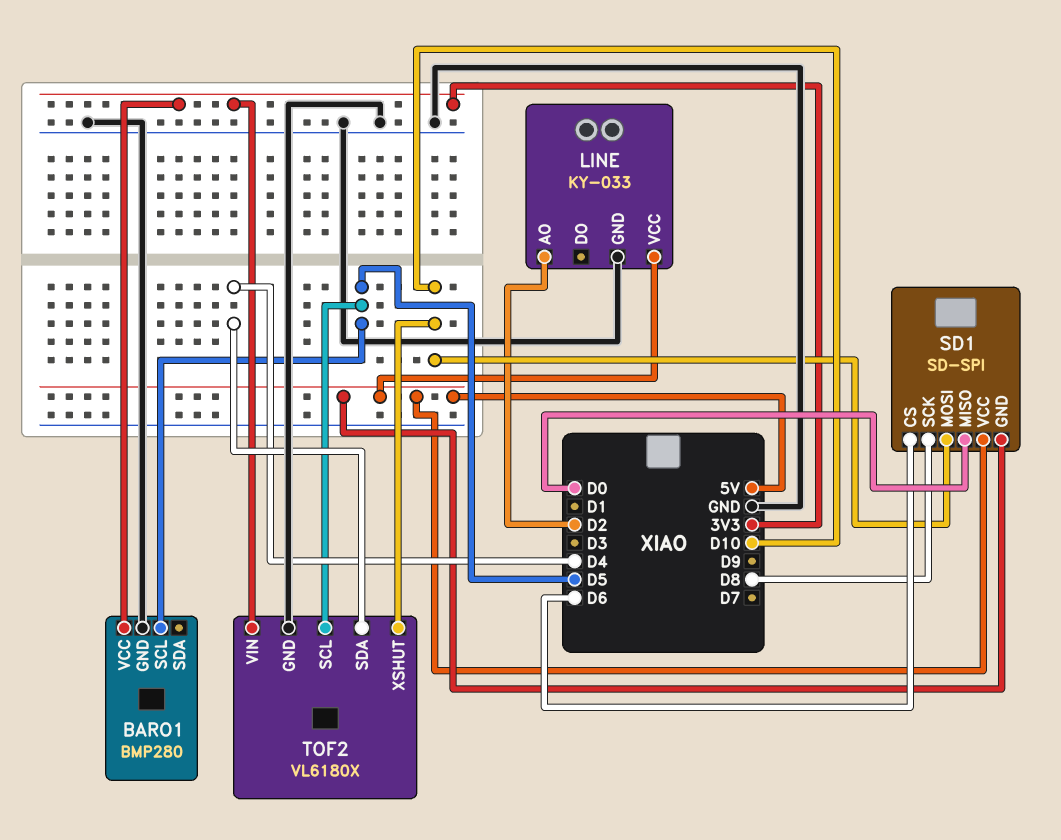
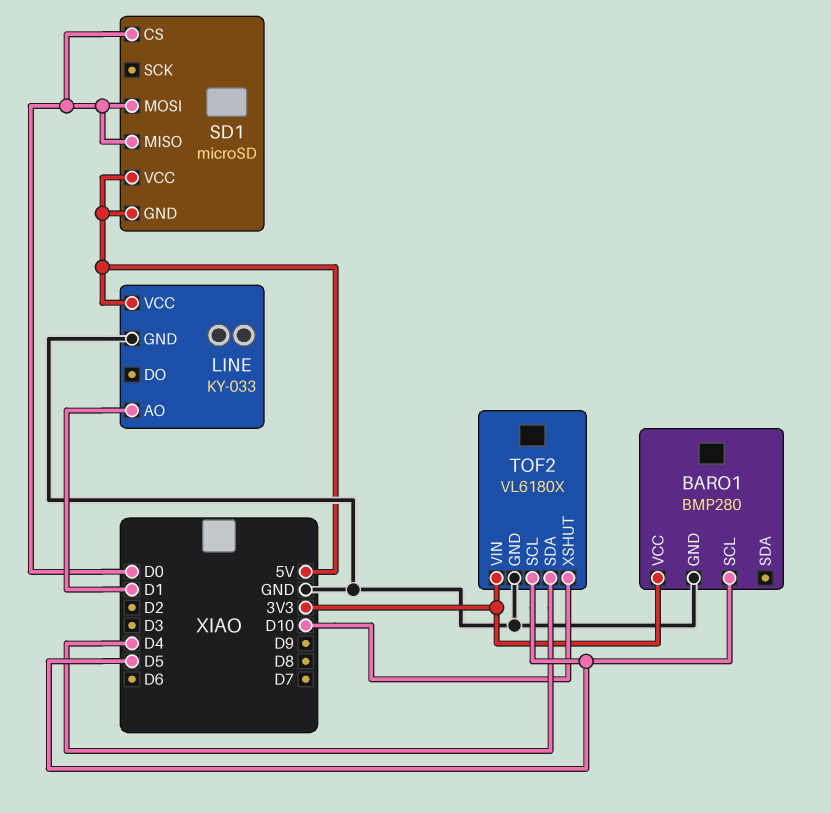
LINE pin AO: D2 -> D1
SD1: SD-SPI -> microSD
SD1 pin CS: D6 -> D0
SD1 pin MOSI: D10 -> D0
SD1 pin SCK: D8 -> none

